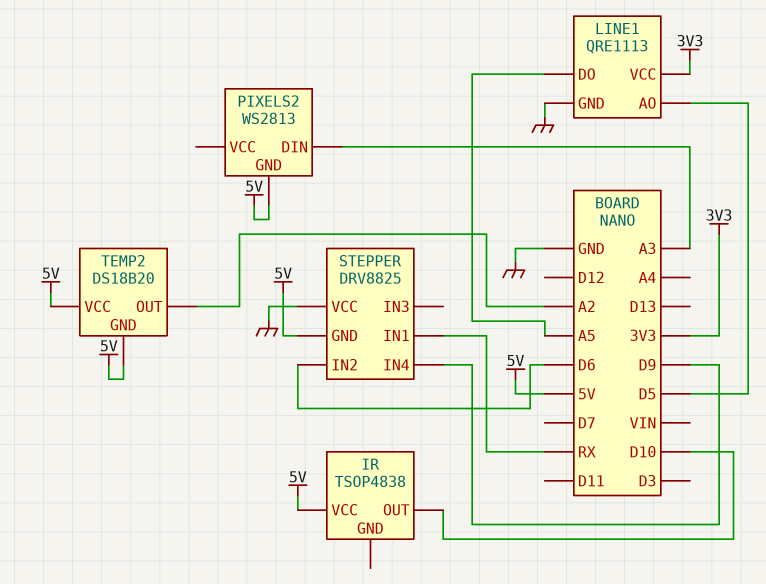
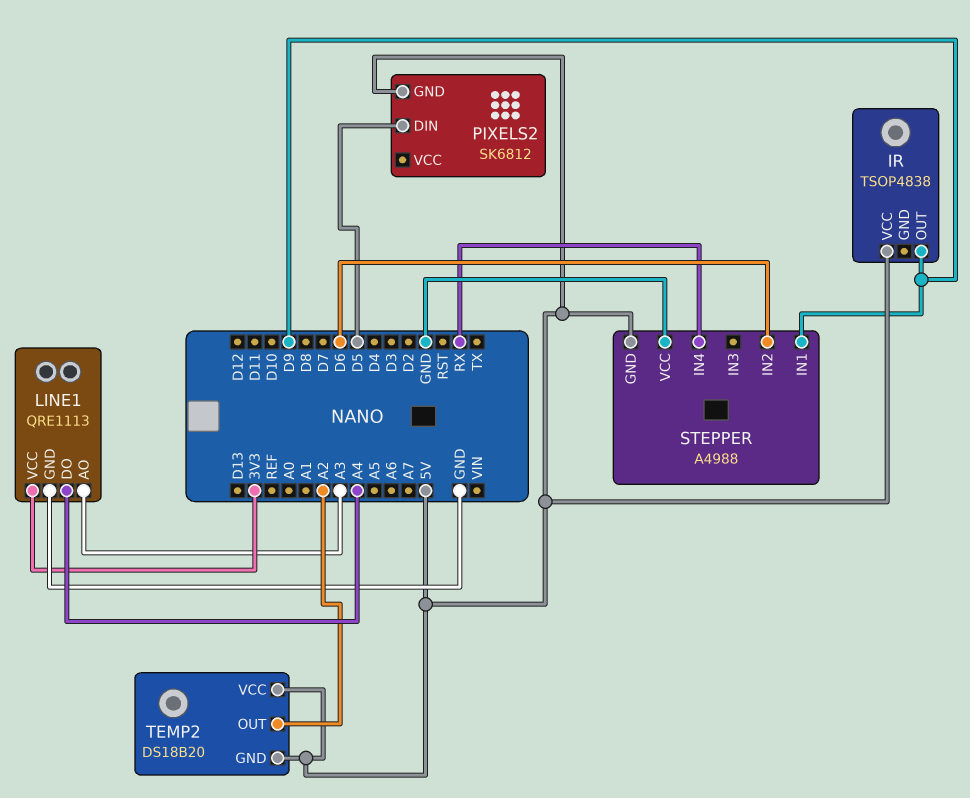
IR pin OUT: D10 -> D9
LINE1 pin AO: D5 -> A3
LINE1 pin DO: A5 -> A4
PIXELS2: WS2813 -> SK6812
PIXELS2 pin DIN: A3 -> D5
STEPPER: DRV8825 -> A4988
STEPPER pin IN1: RX -> D9
STEPPER pin IN4: D9 -> RX

